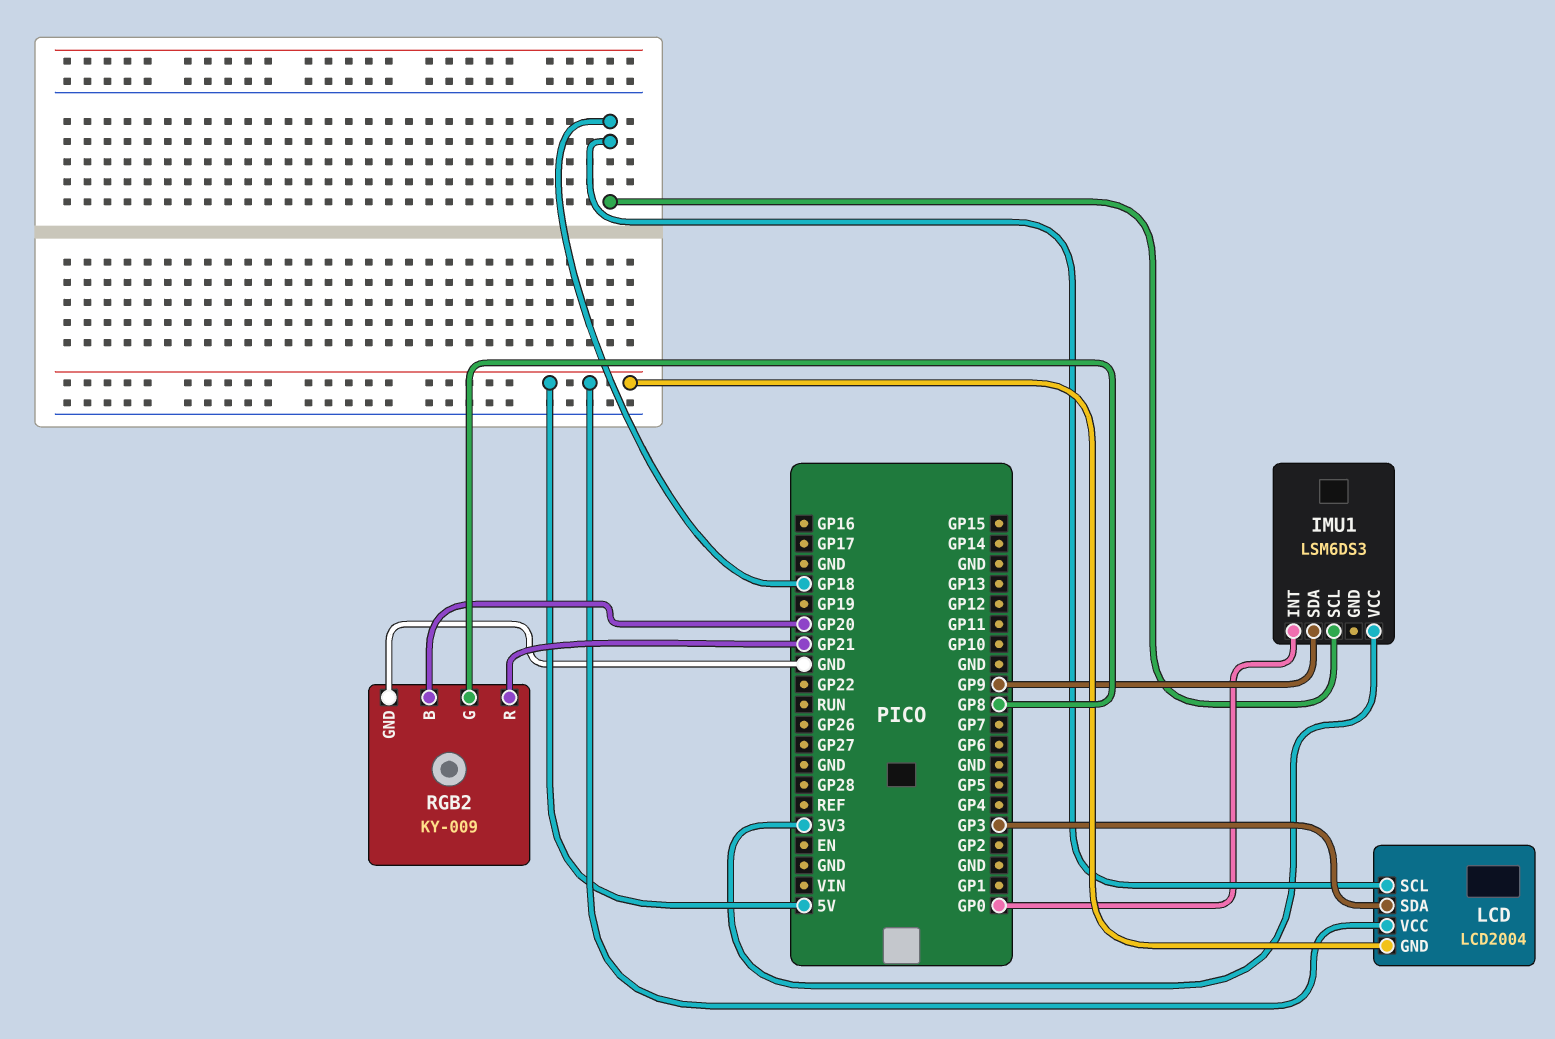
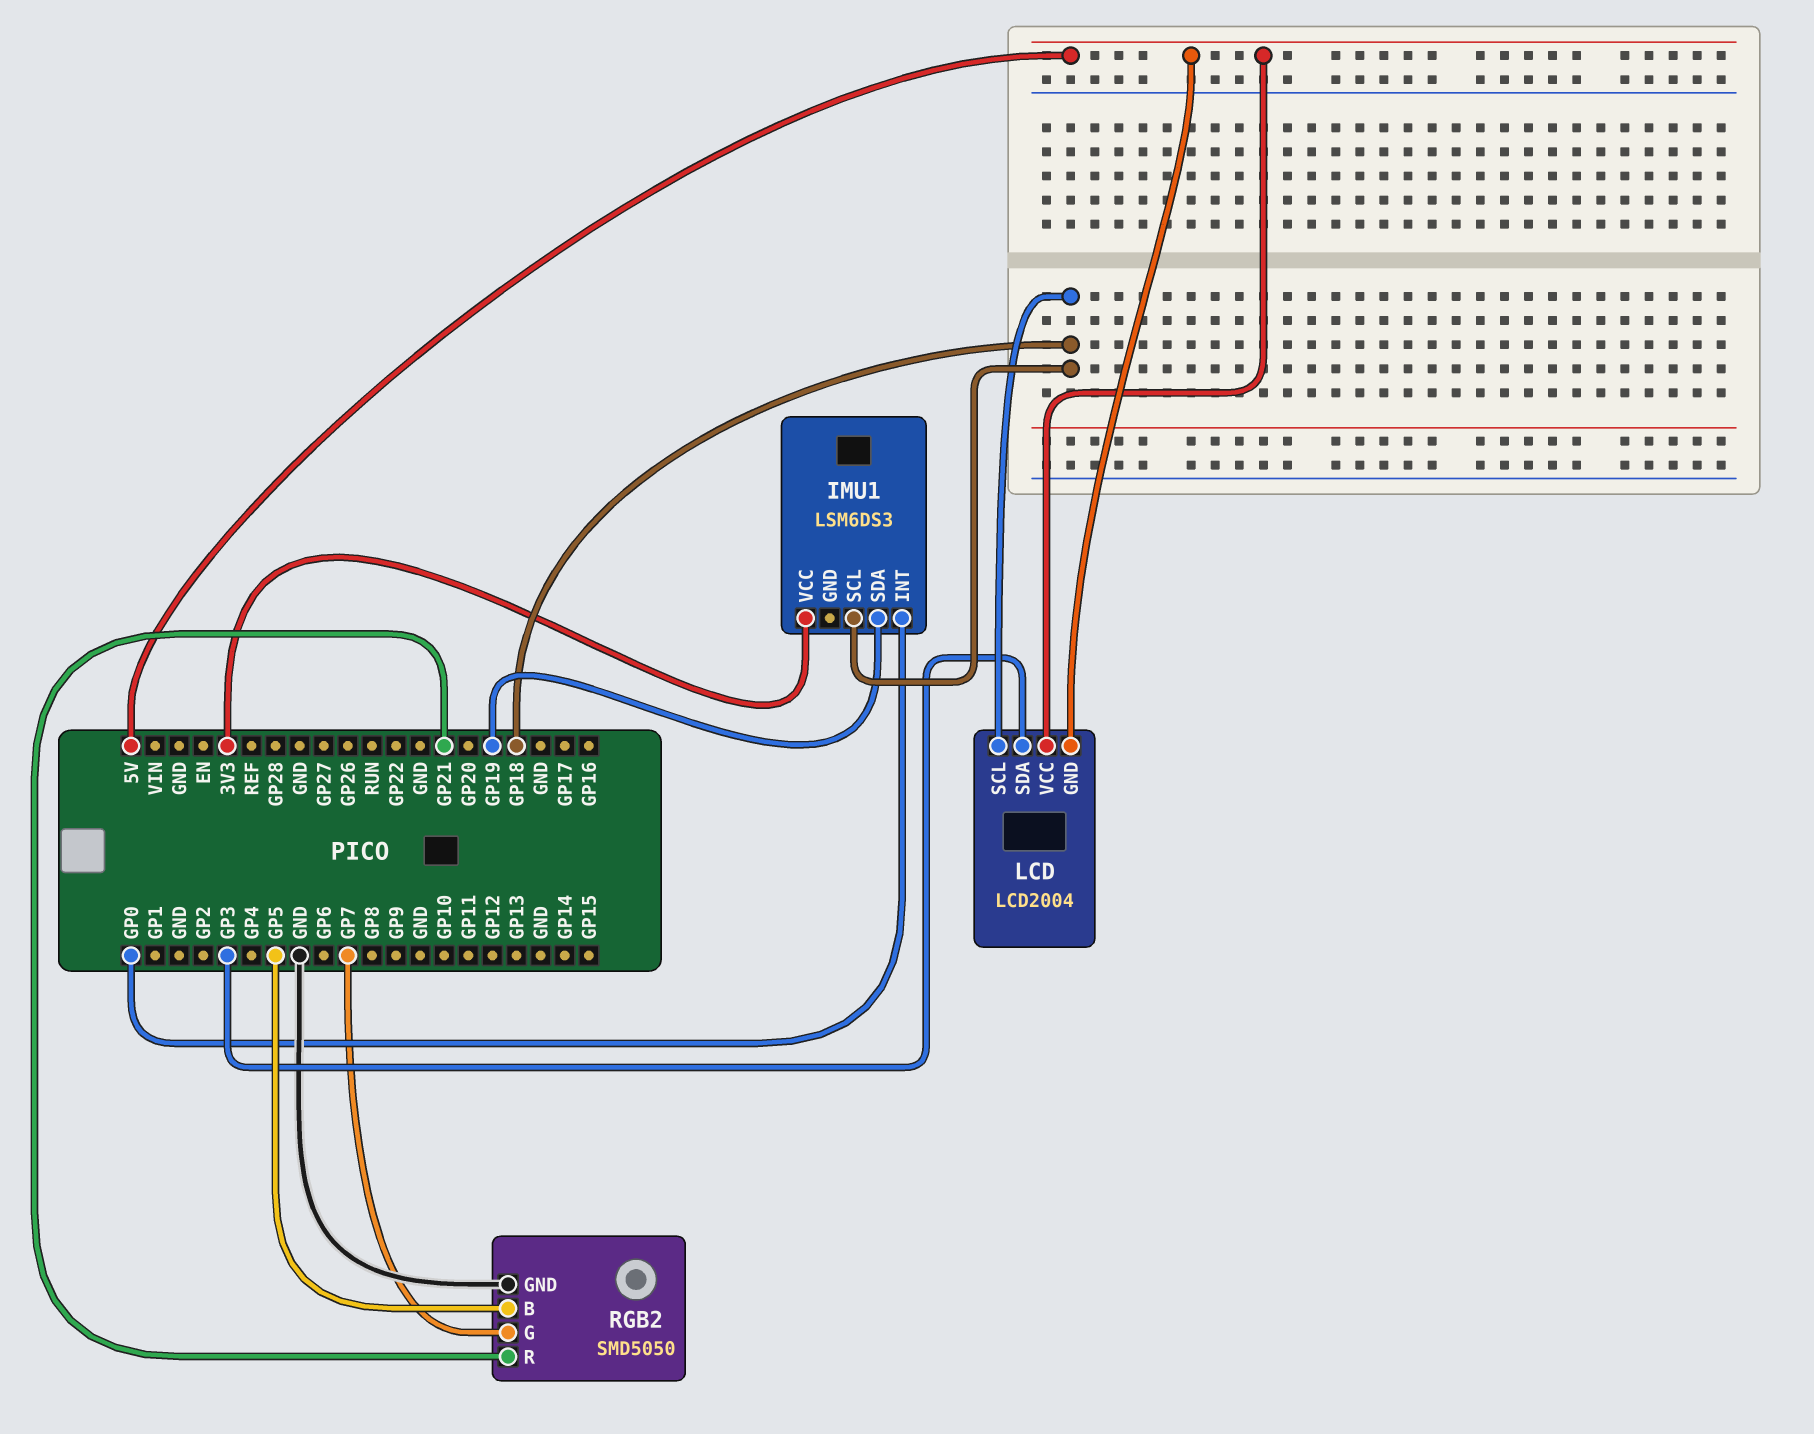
IMU1 pin SDA: GP9 -> GP19
RGB2: KY-009 -> SMD5050
RGB2 pin B: GP20 -> GP5
RGB2 pin G: GP8 -> GP7

